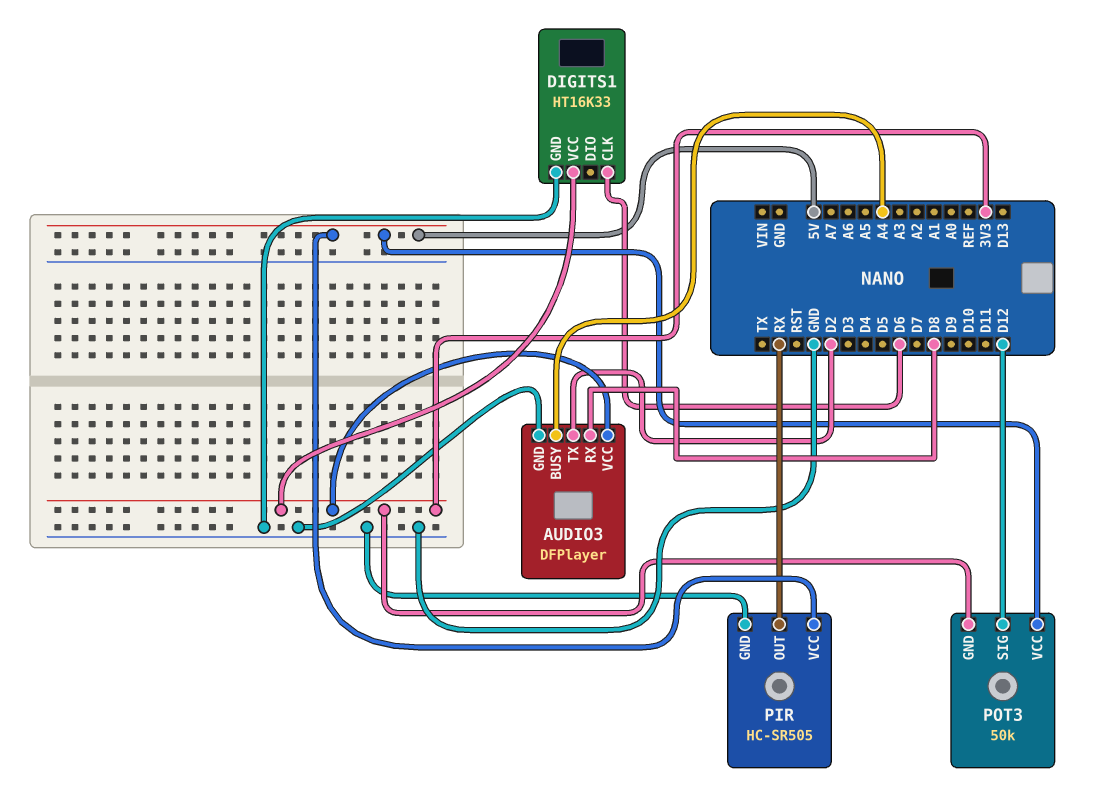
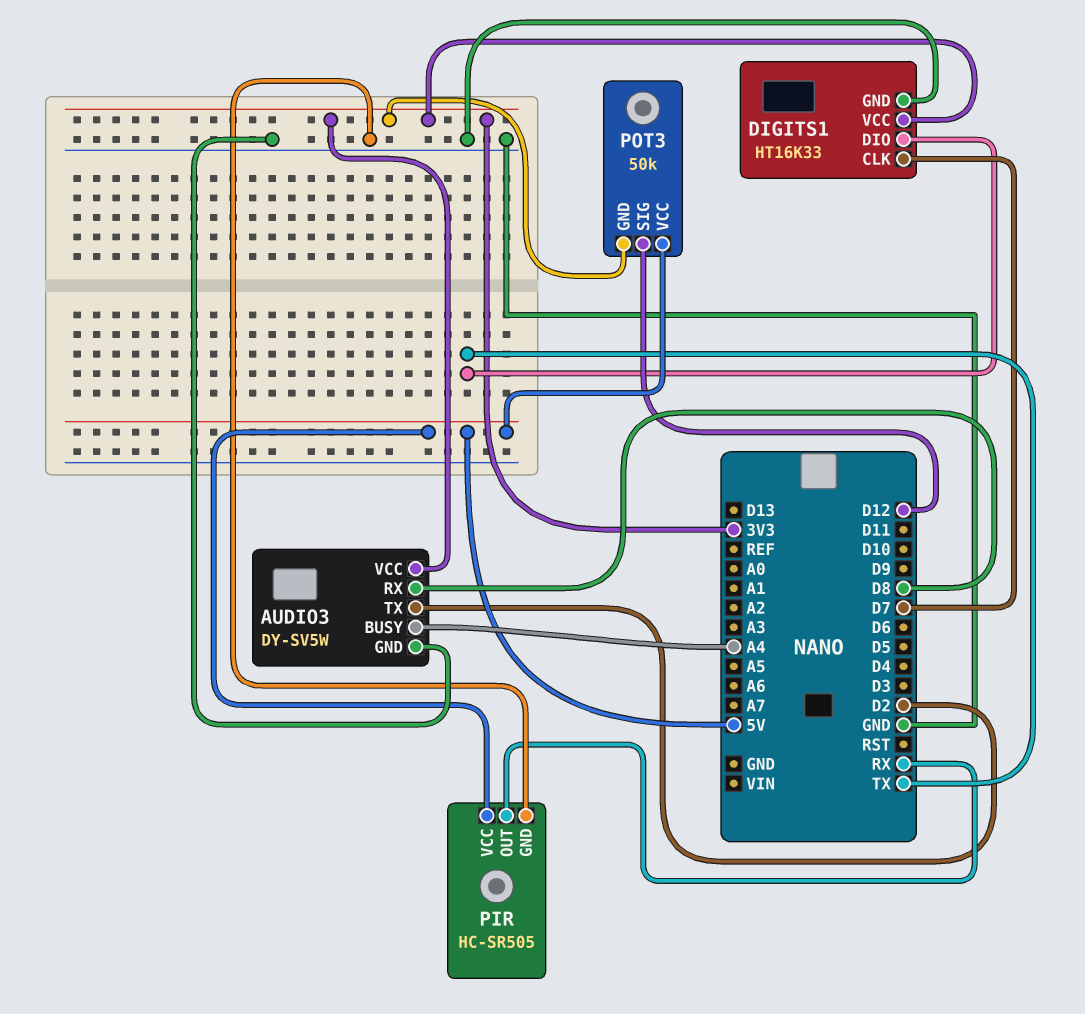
AUDIO3: DFPlayer -> DY-SV5W
DIGITS1 pin CLK: D6 -> D7
DIGITS1 pin DIO: none -> TX

